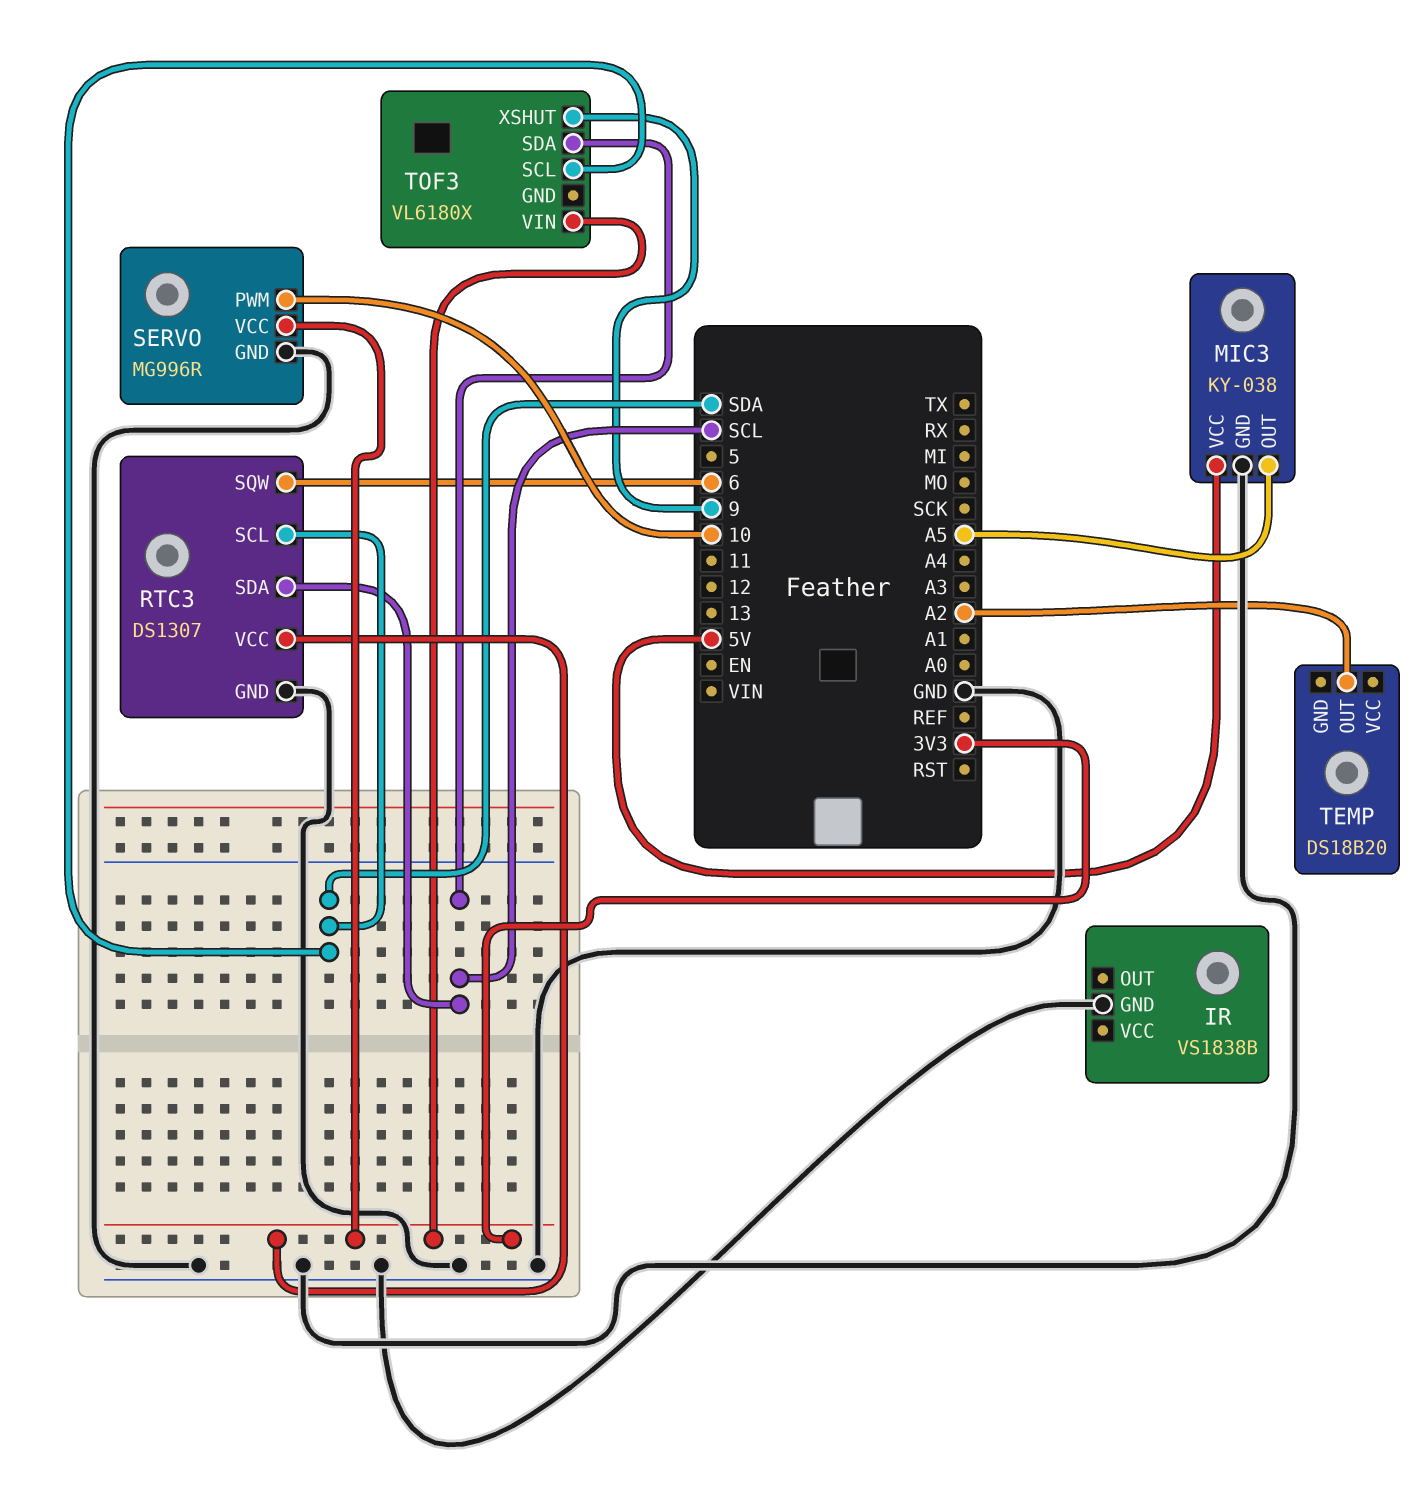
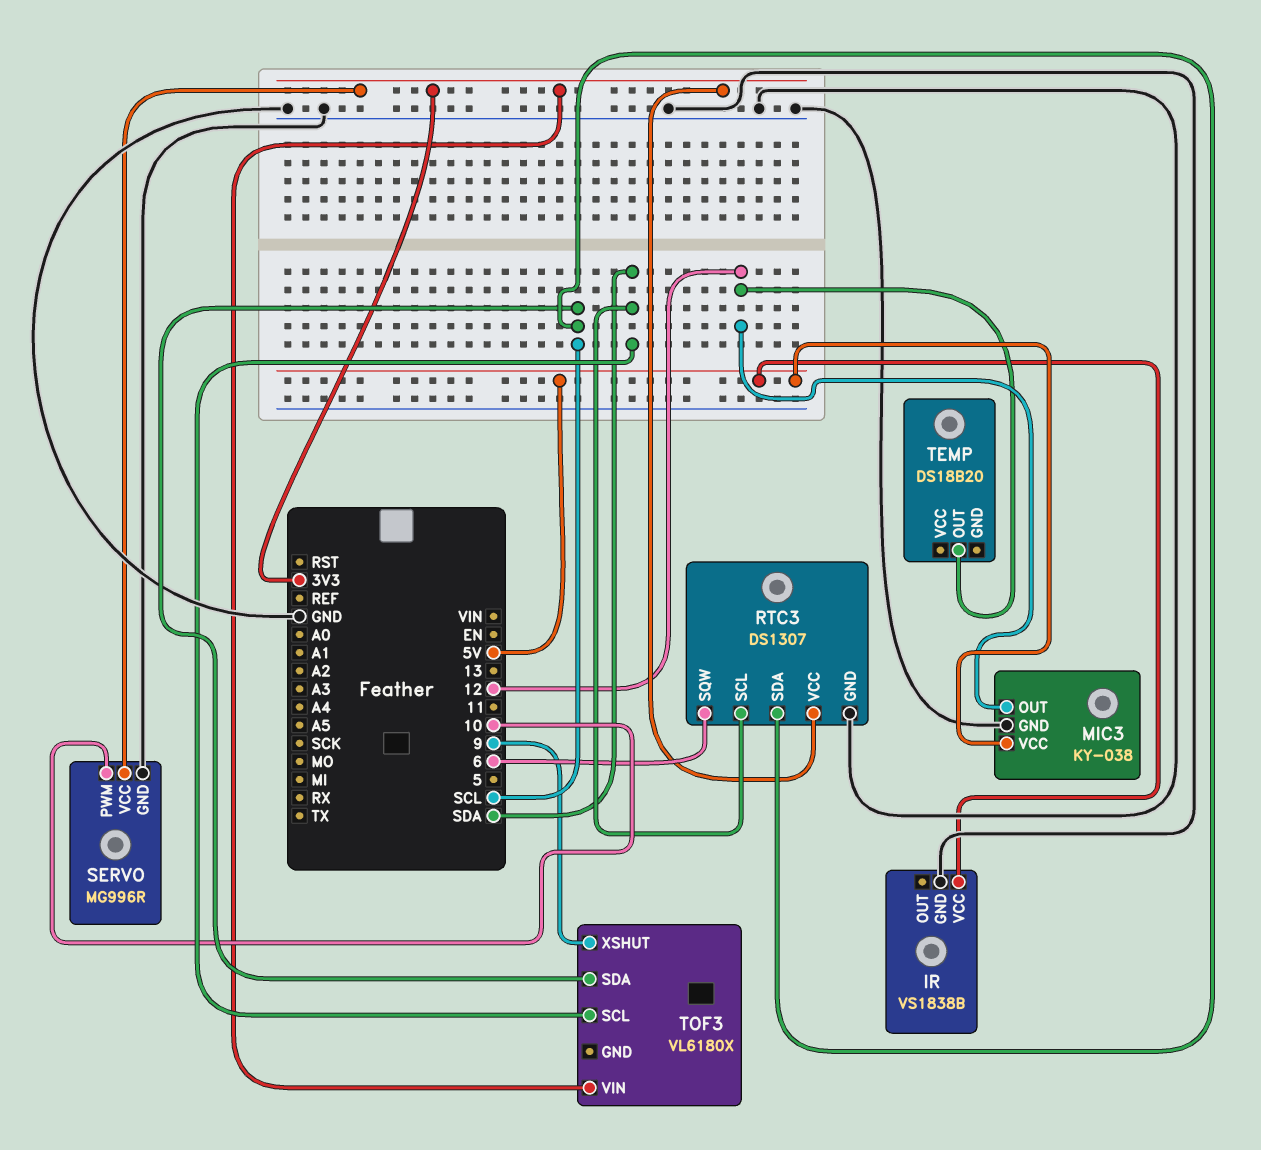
IR pin VCC: none -> 5V
MIC3 pin OUT: A5 -> 12
TEMP pin OUT: A2 -> 12

